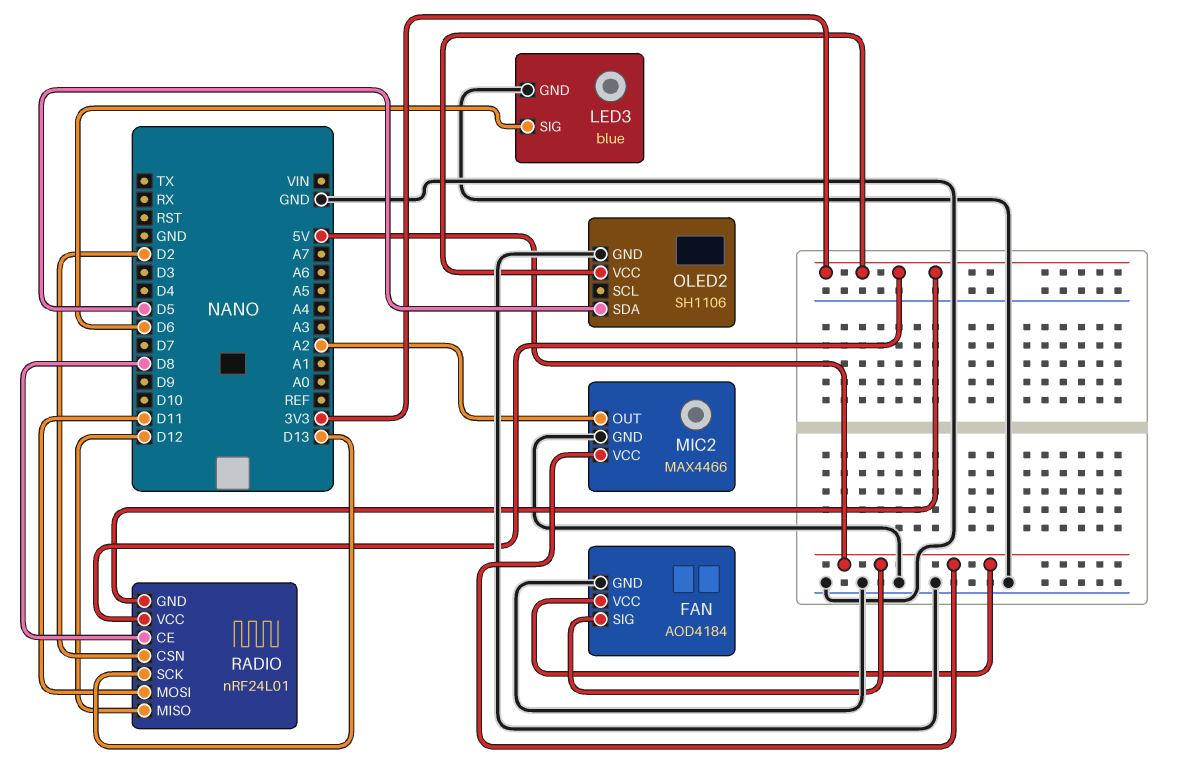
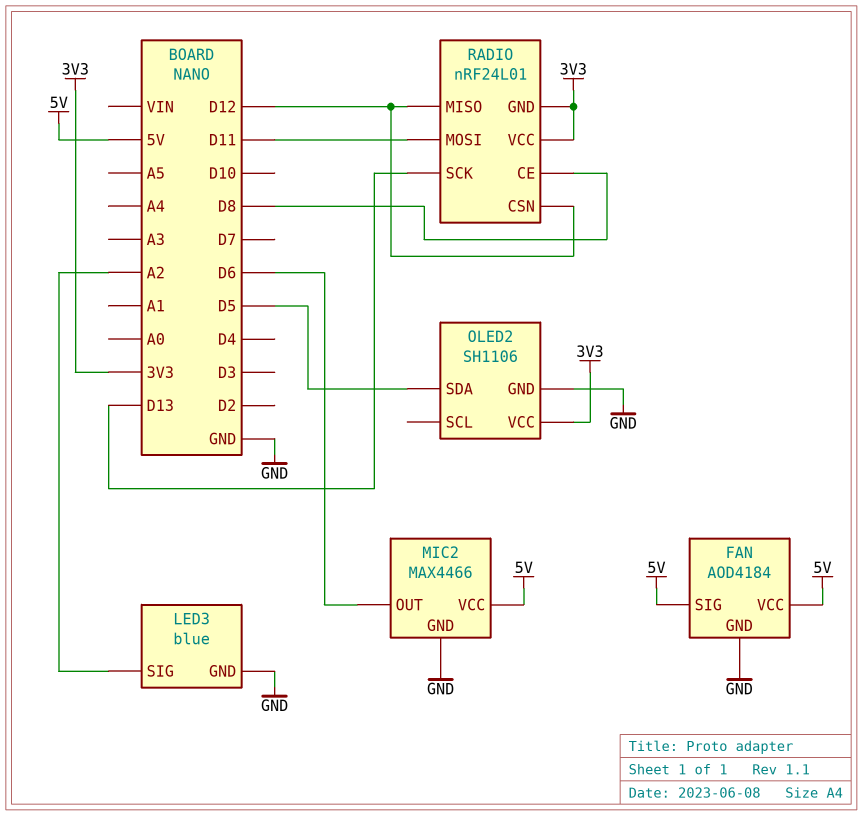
LED3 pin SIG: D6 -> A2
MIC2 pin OUT: A2 -> D6
RADIO pin CSN: D2 -> D12

